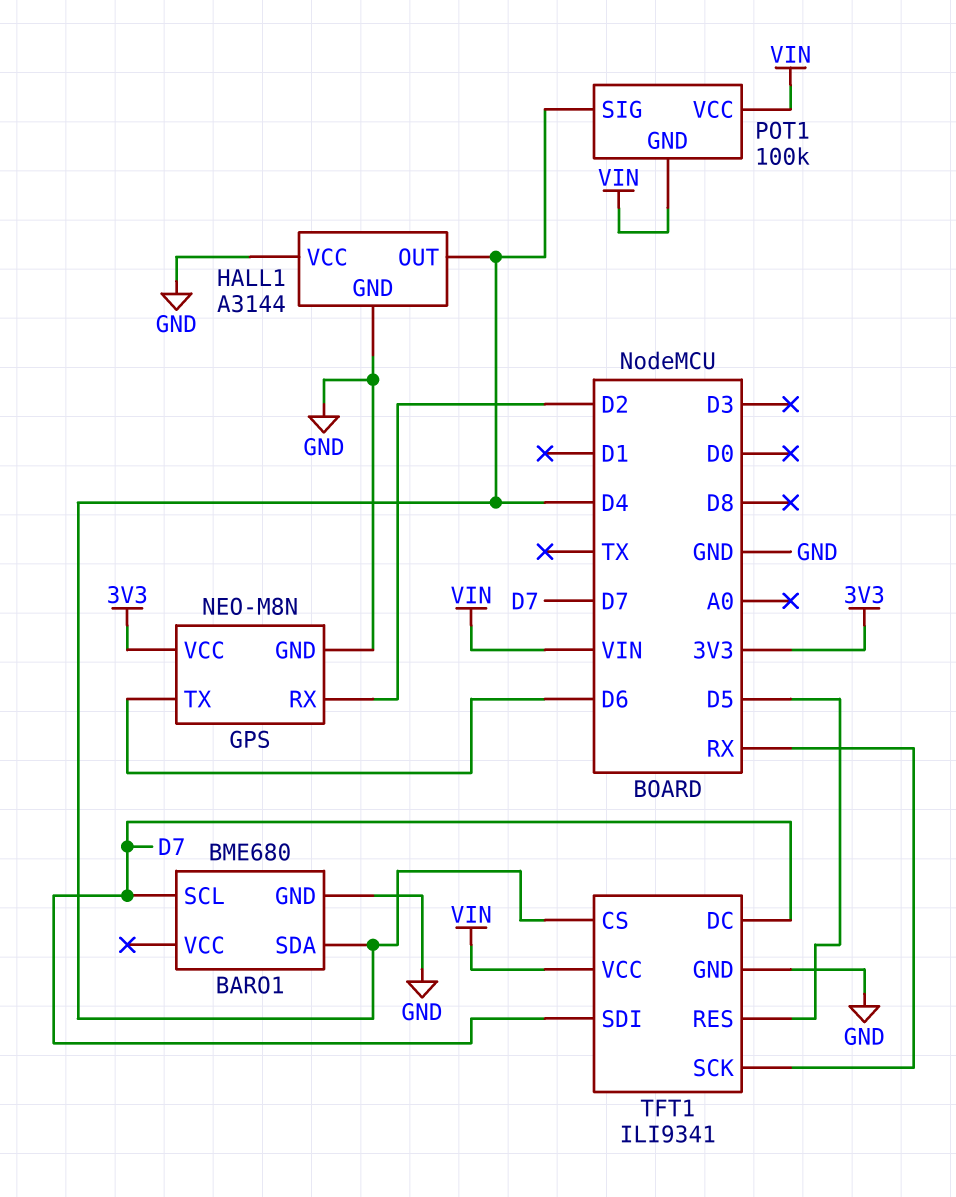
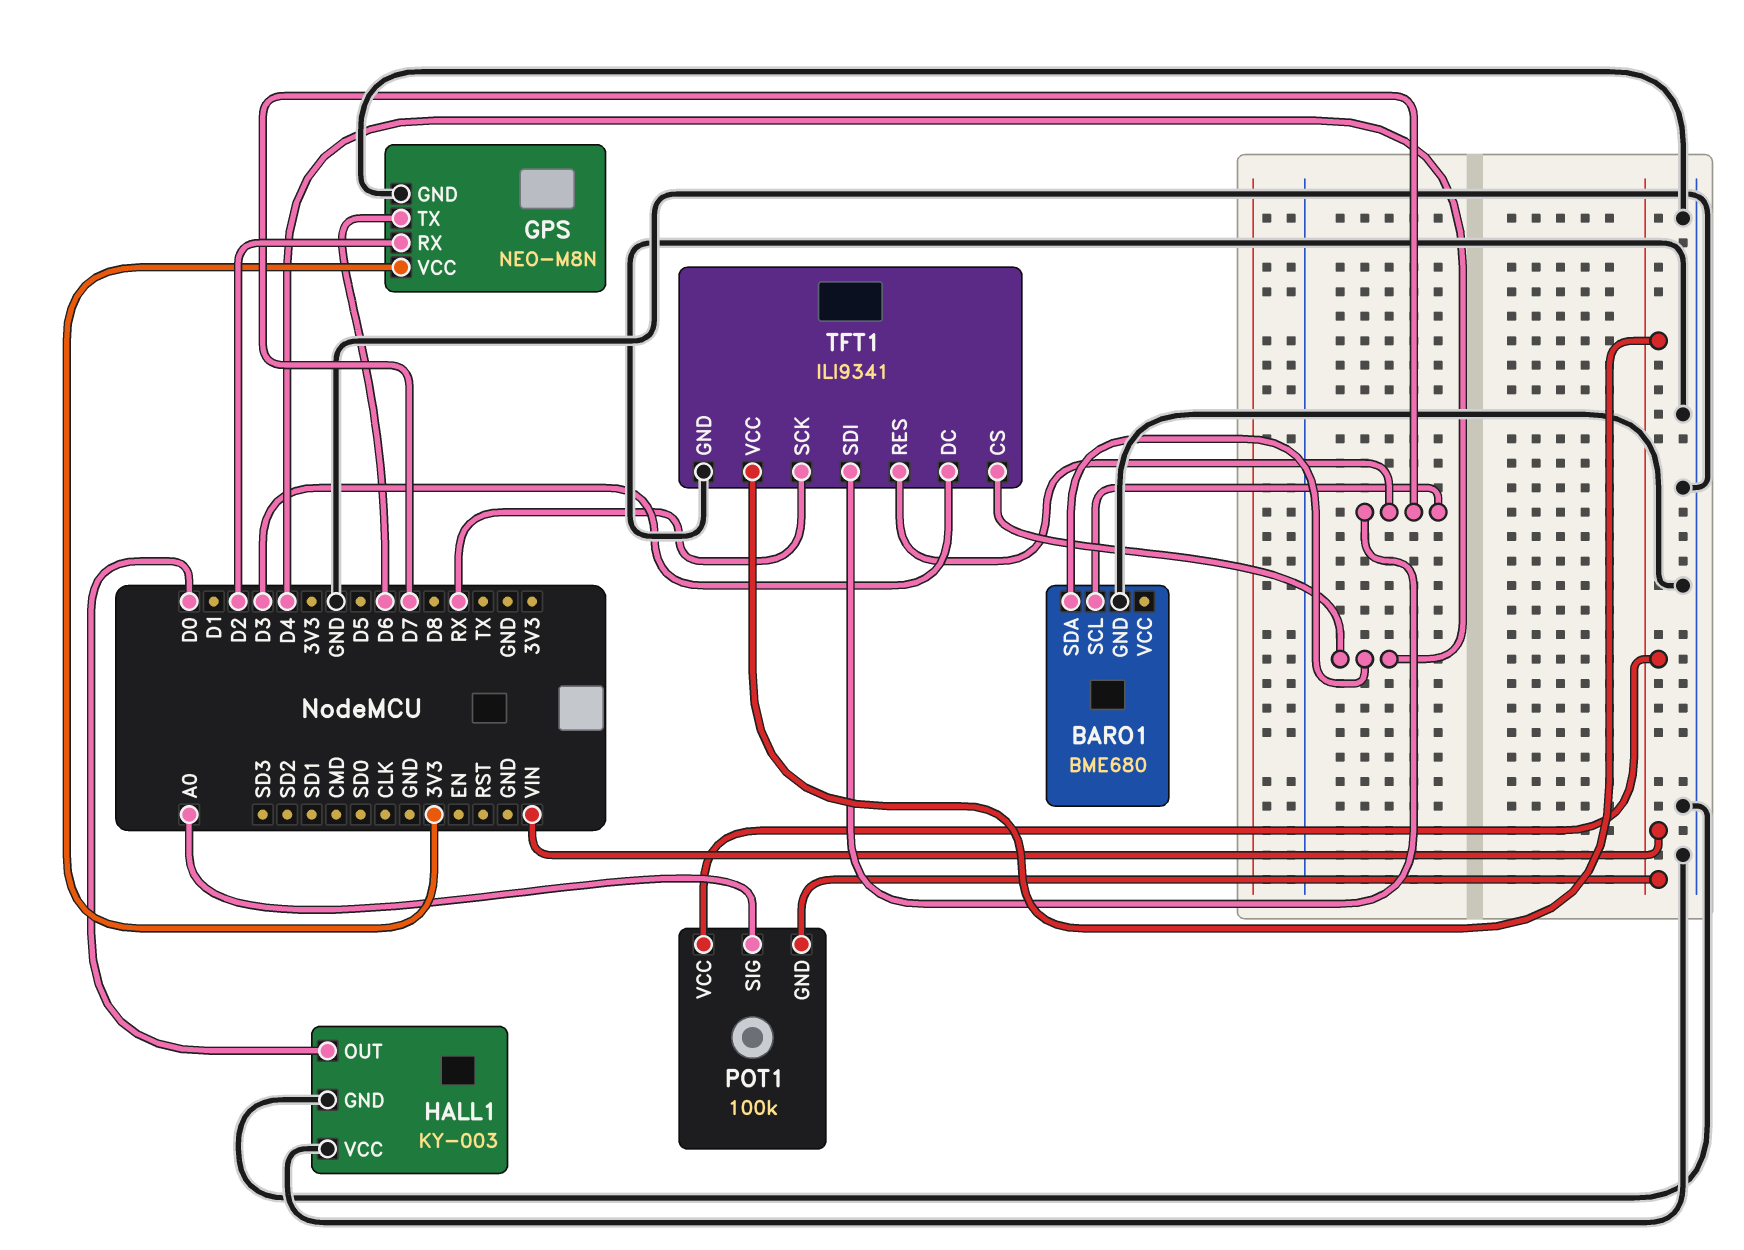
HALL1: A3144 -> KY-003
HALL1 pin OUT: D4 -> D0
POT1 pin SIG: D4 -> A0
TFT1 pin DC: D7 -> D3
TFT1 pin RES: D5 -> D7

